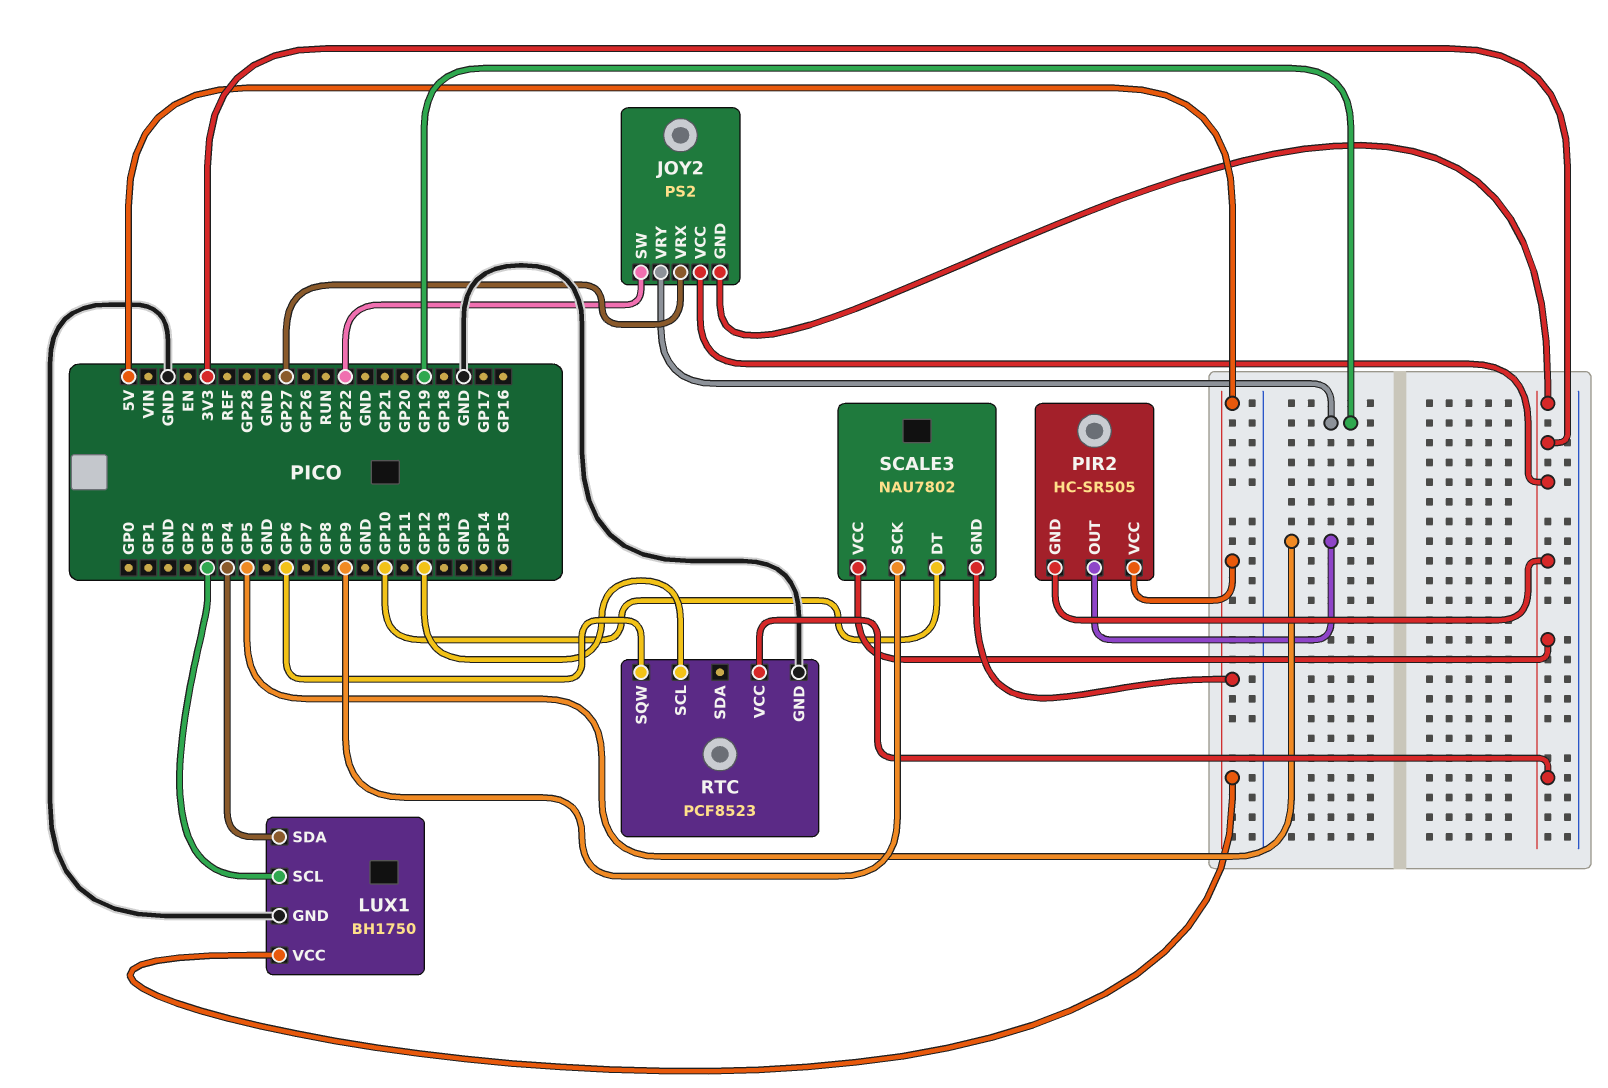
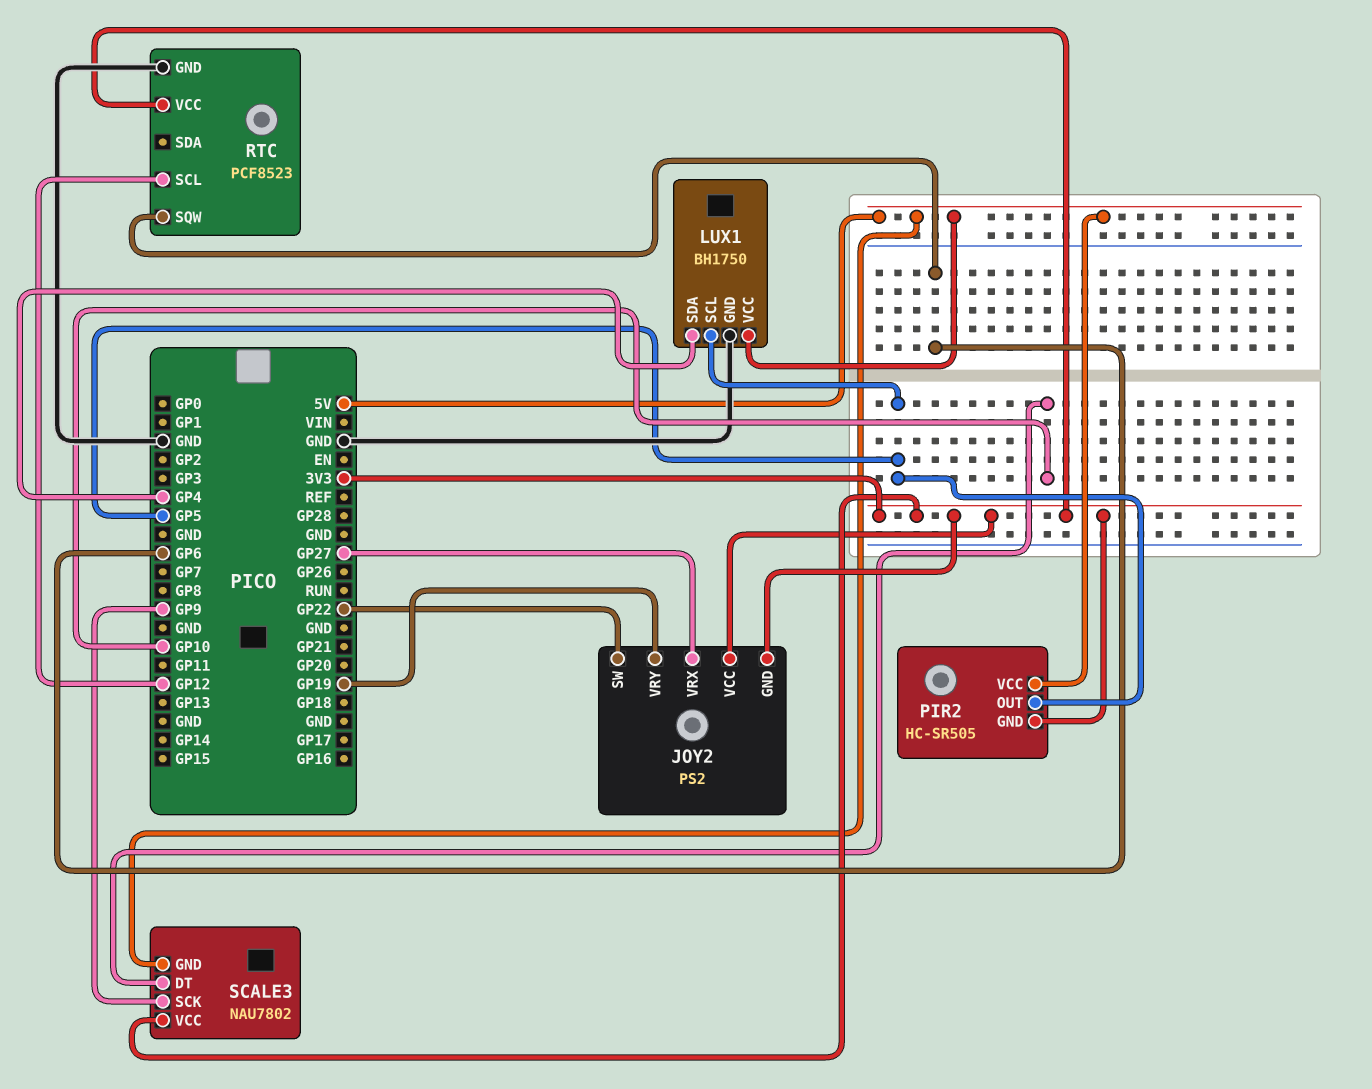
LUX1 pin SCL: GP3 -> GP5

